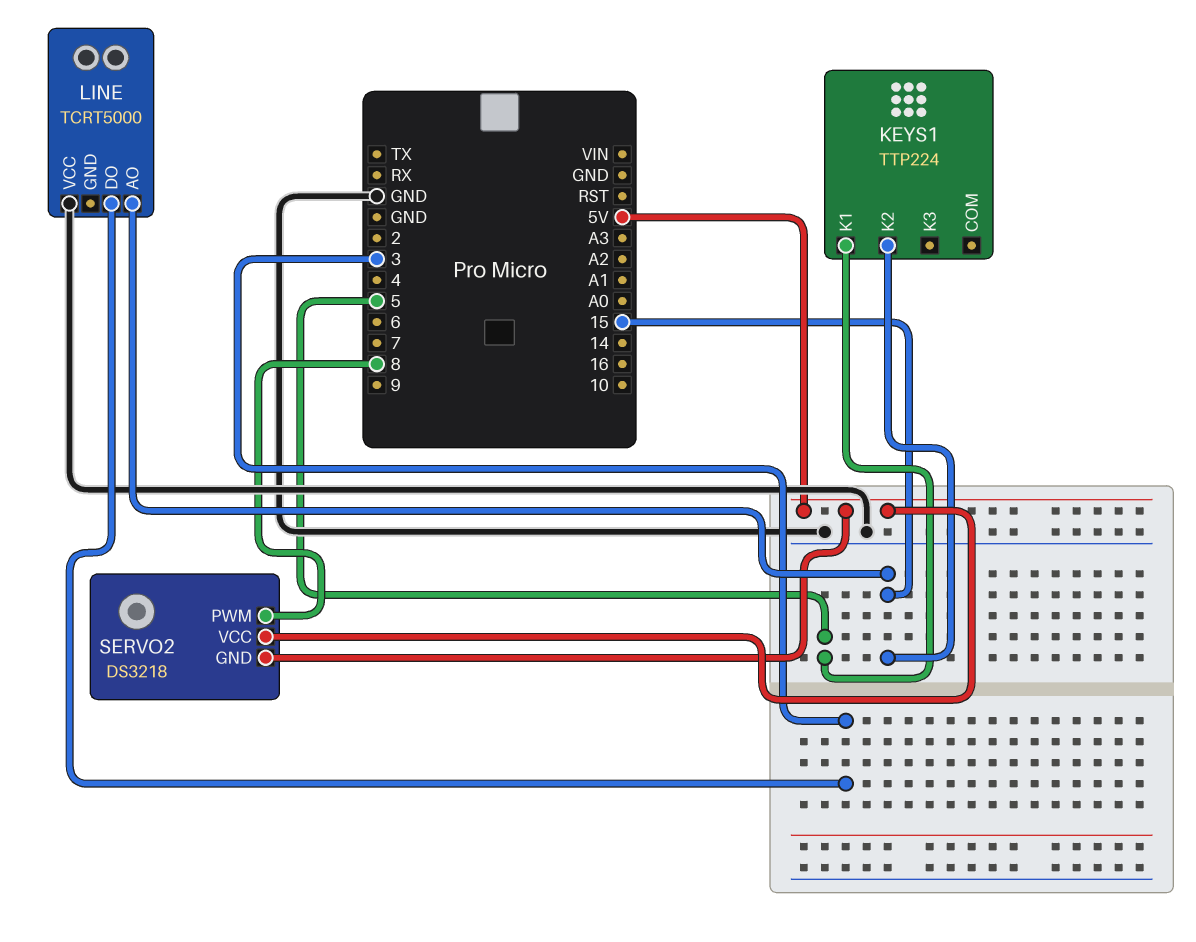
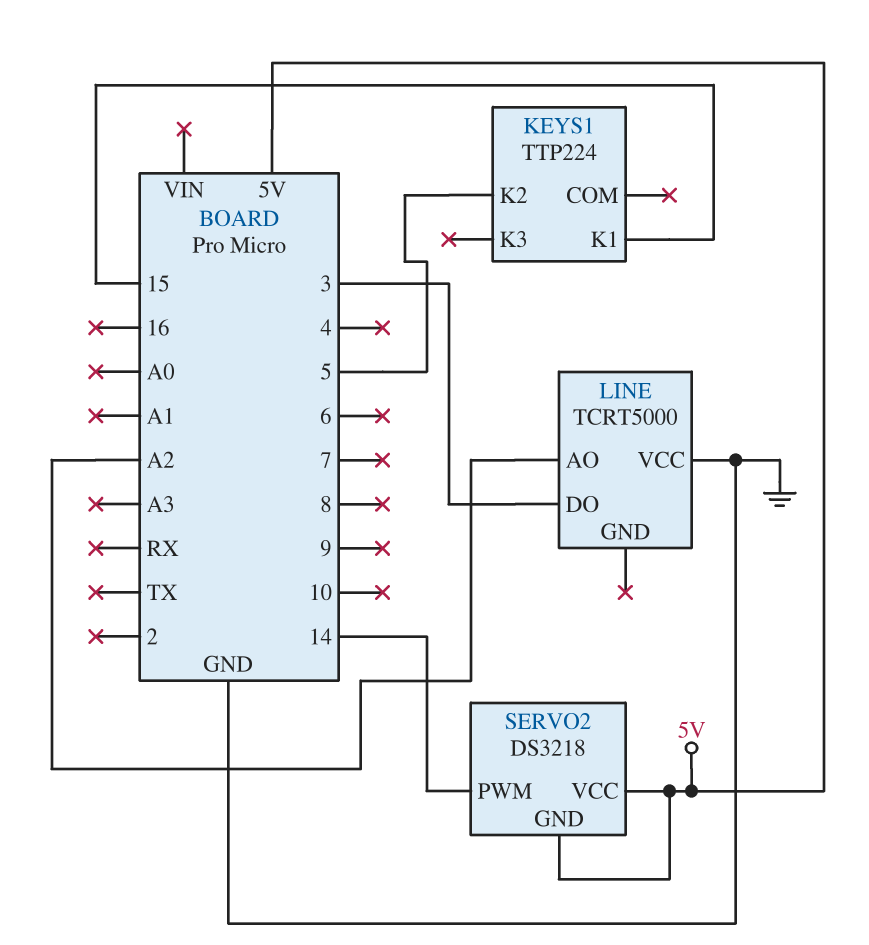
KEYS1 pin K1: 5 -> 15
KEYS1 pin K2: 15 -> 5
LINE pin AO: 15 -> A2
SERVO2 pin PWM: 8 -> 14

